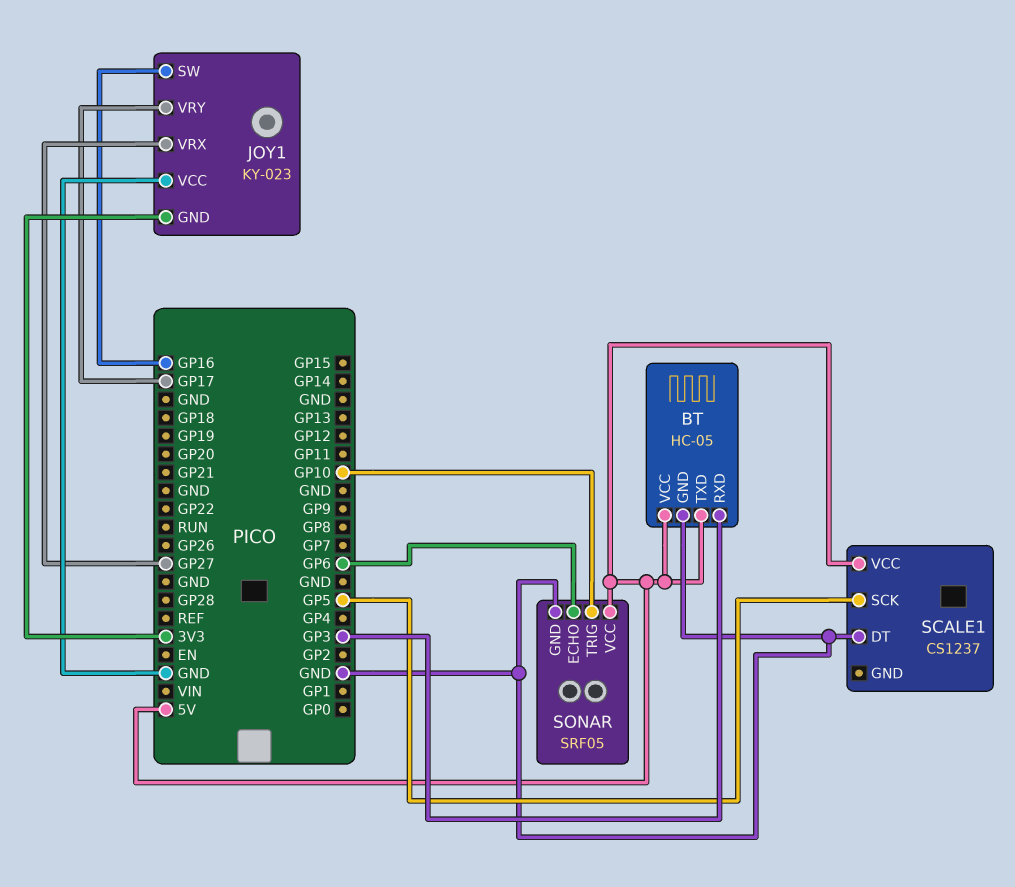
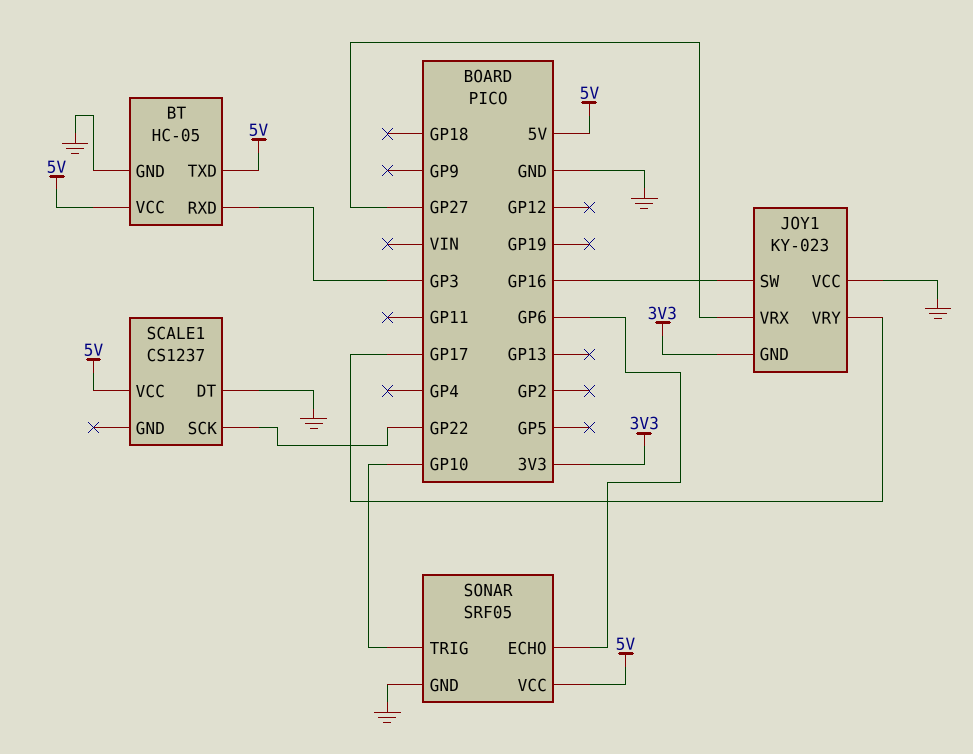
SCALE1 pin SCK: GP5 -> GP22

